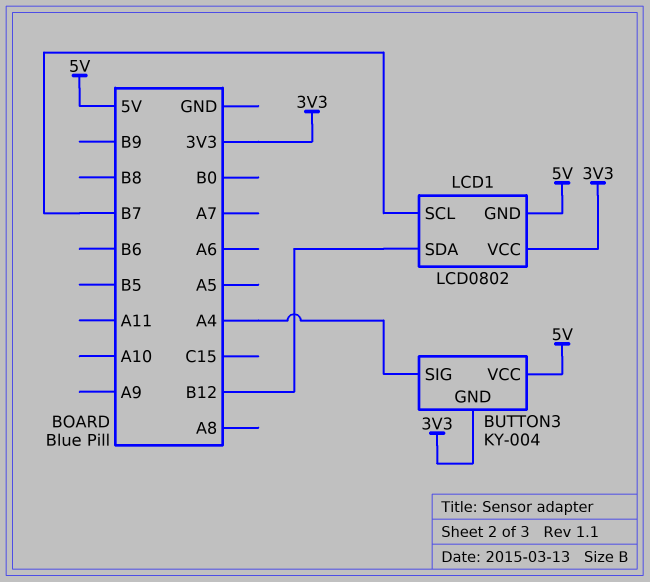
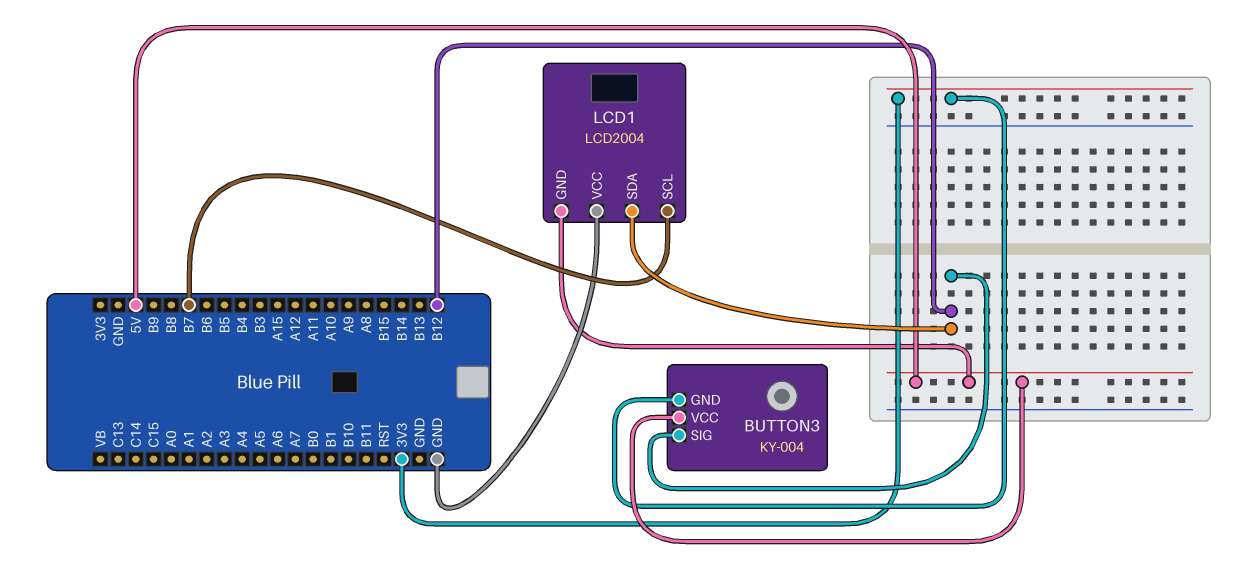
BUTTON3 pin SIG: A4 -> B12
LCD1: LCD0802 -> LCD2004
LCD1 pin VCC: 3V3 -> GND

